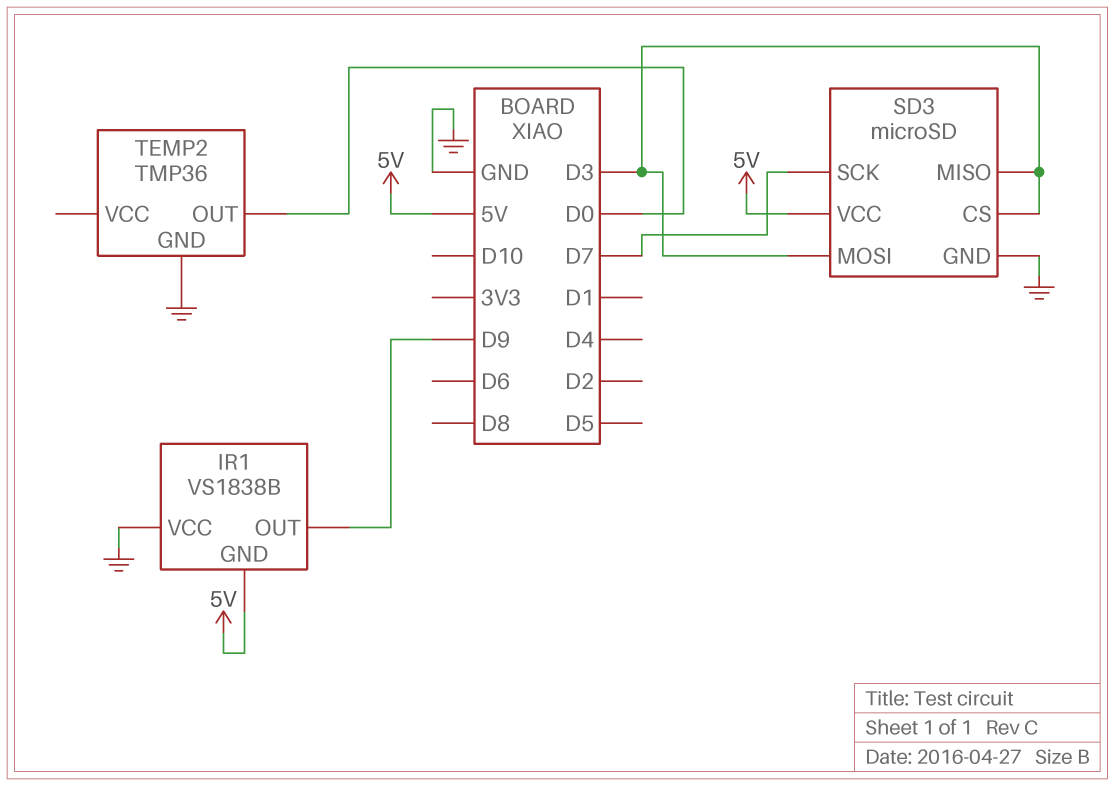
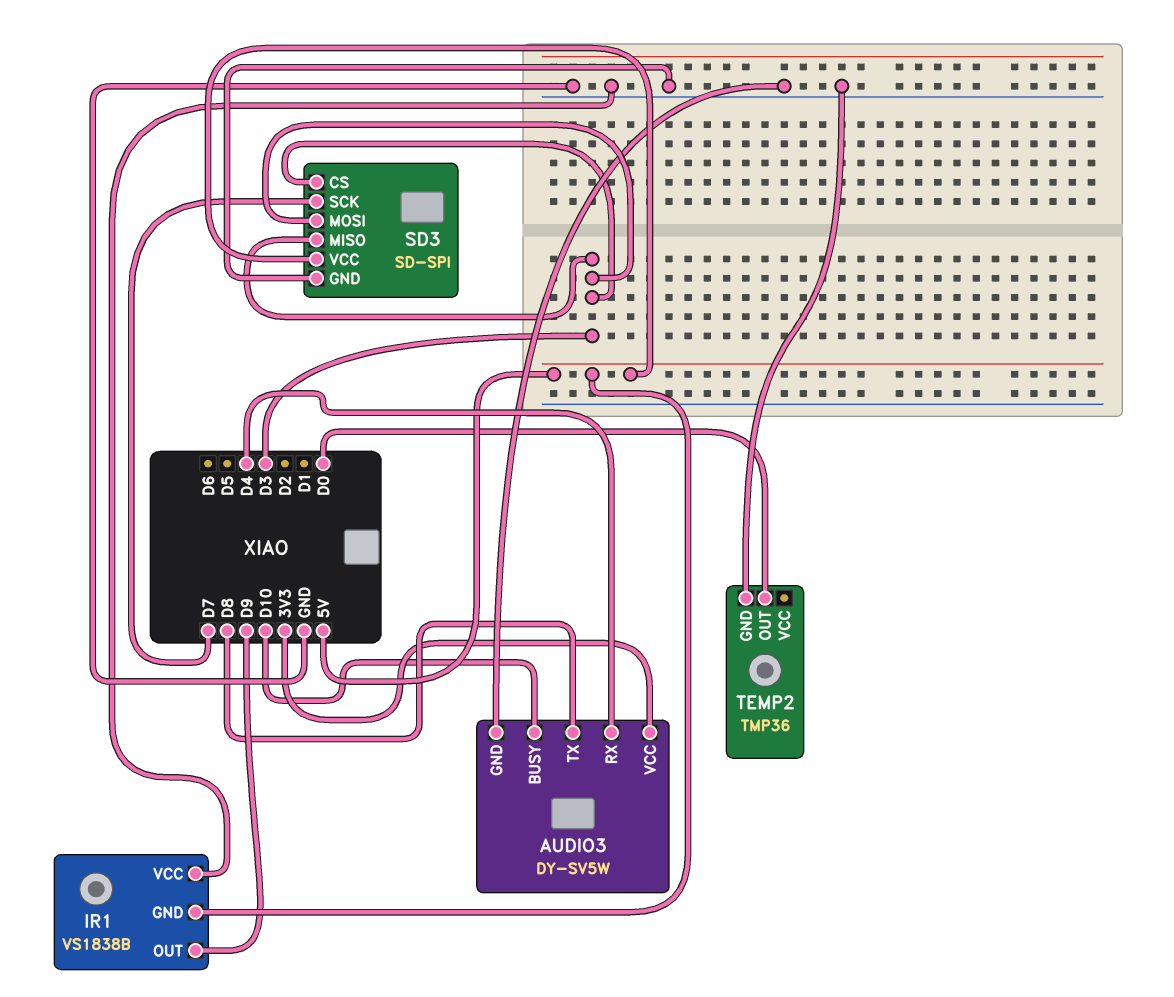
AUDIO3: none -> DY-SV5W
AUDIO3 pin BUSY: none -> D10
AUDIO3 pin GND: none -> GND
AUDIO3 pin RX: none -> D4
AUDIO3 pin TX: none -> D8
AUDIO3 pin VCC: none -> 3V3
SD3: microSD -> SD-SPI

